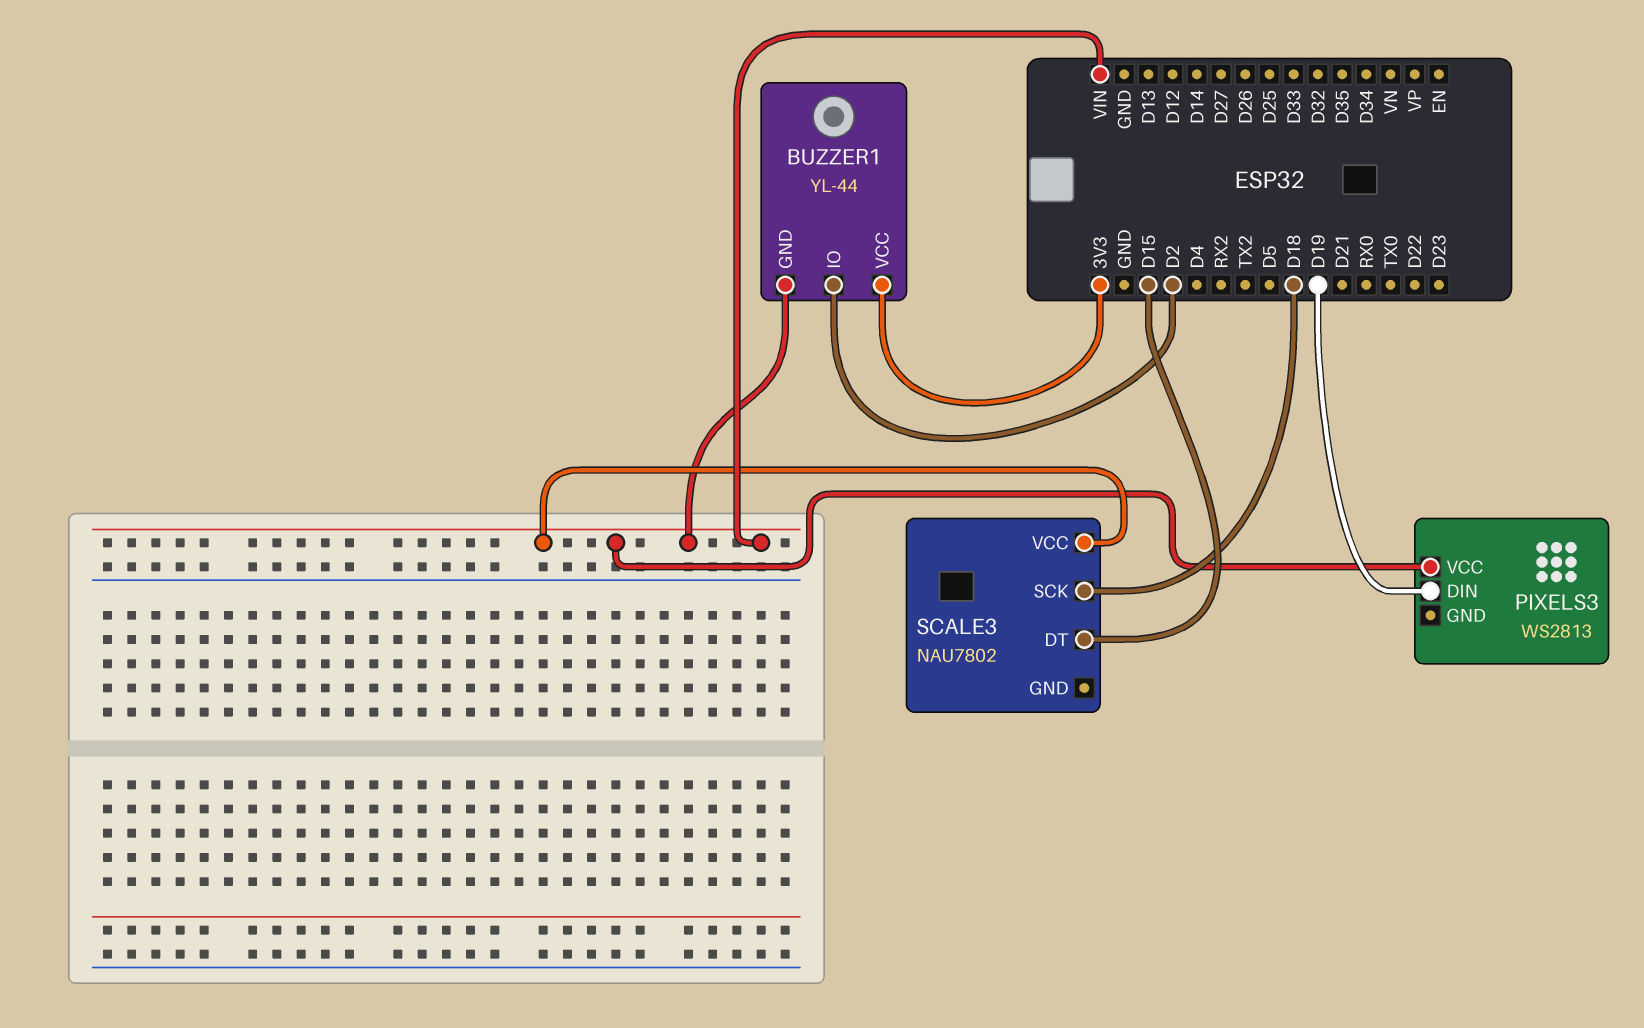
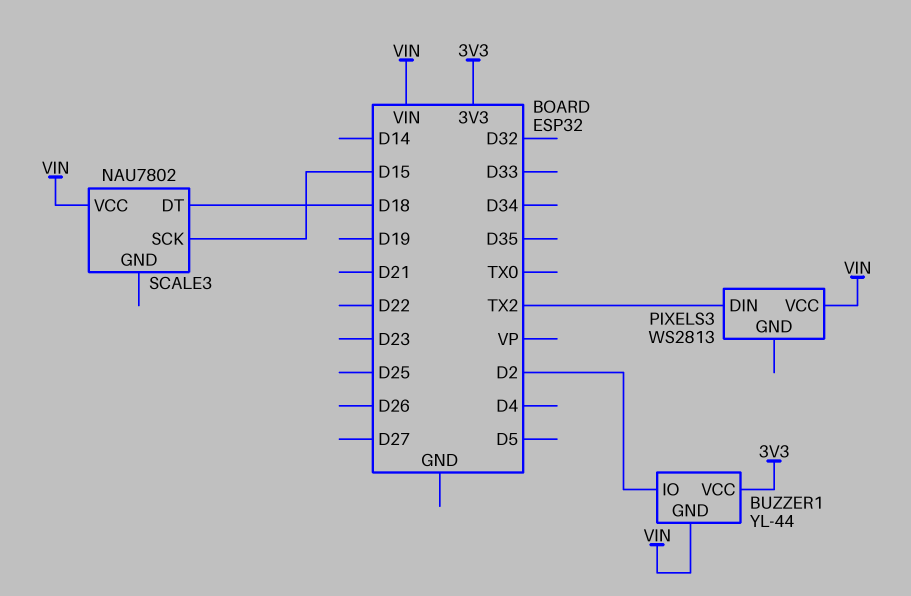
PIXELS3 pin DIN: D19 -> TX2
SCALE3 pin DT: D15 -> D18
SCALE3 pin SCK: D18 -> D15

